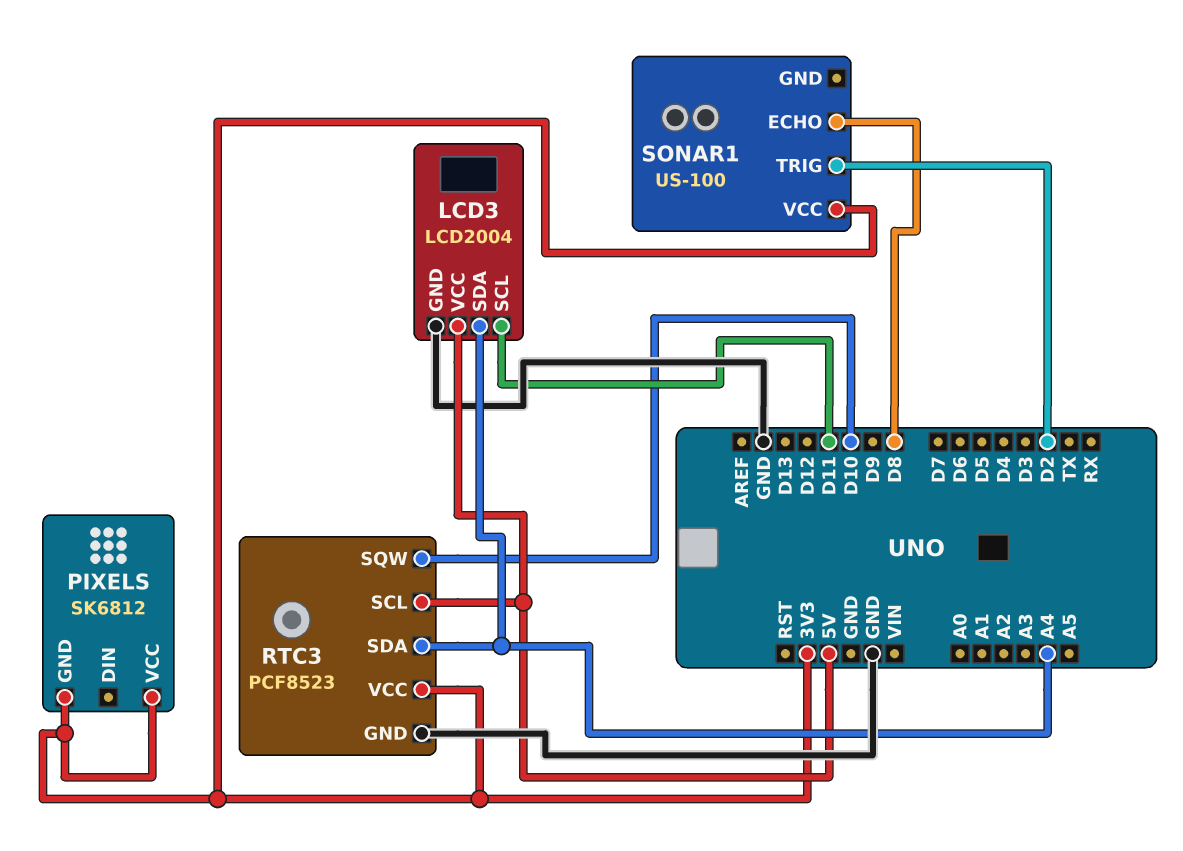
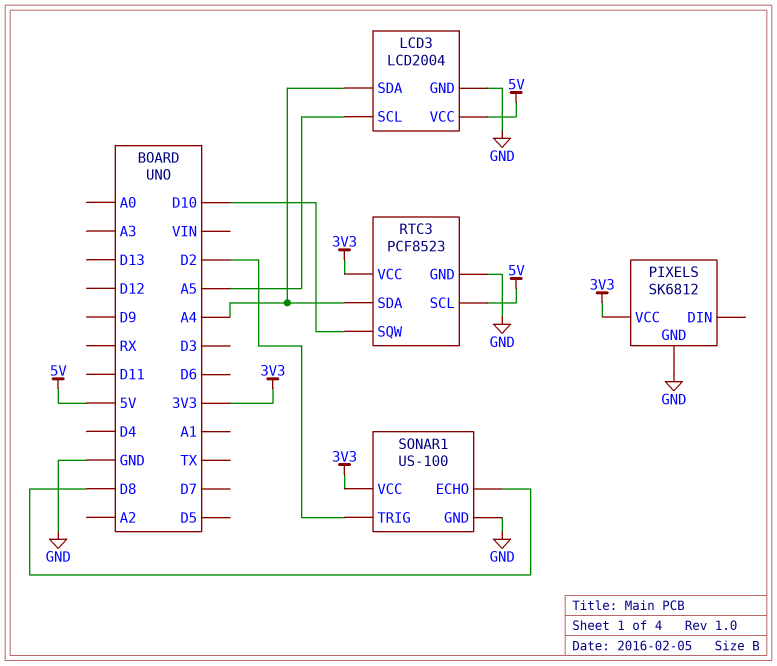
LCD3 pin SCL: D11 -> A5
PIXELS pin GND: 3V3 -> GND
SONAR1 pin GND: none -> GND

